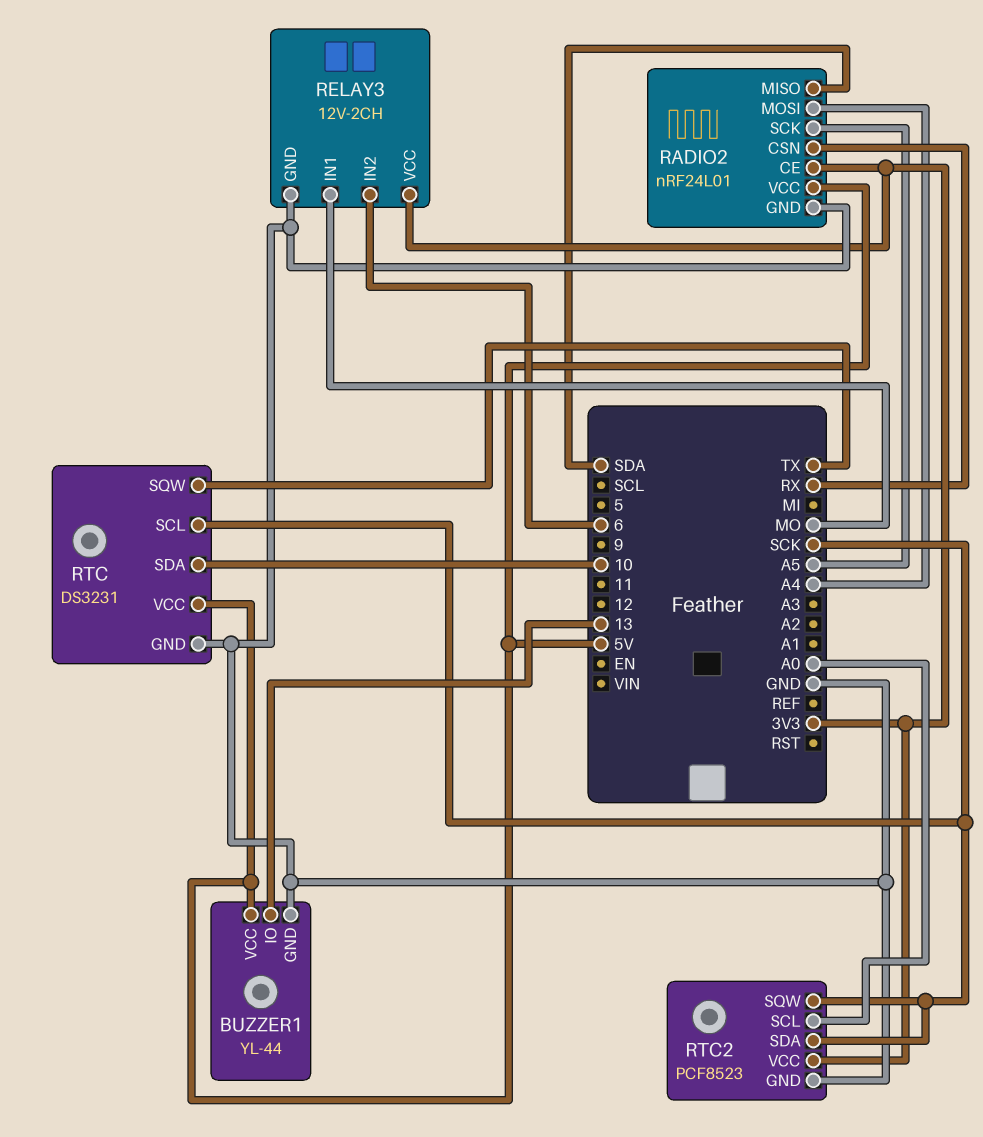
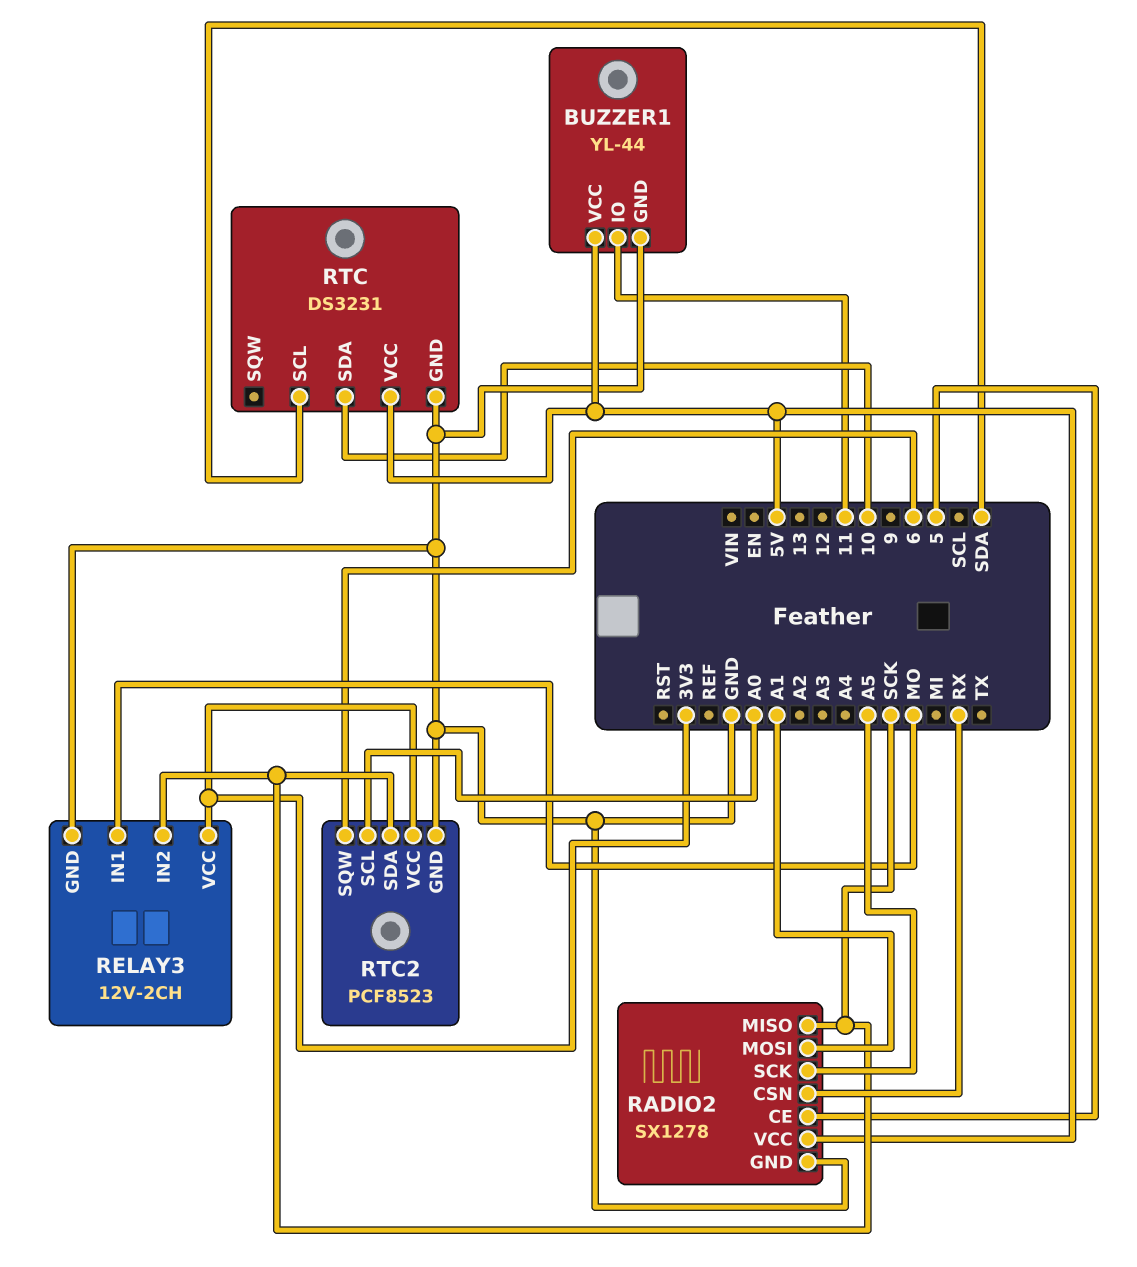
BUZZER1 pin IO: 13 -> 11
RADIO2: nRF24L01 -> SX1278
RADIO2 pin CE: 3V3 -> 5
RADIO2 pin MISO: SDA -> SCK
RADIO2 pin MOSI: A4 -> A1
RELAY3 pin IN2: 6 -> SCK
RTC pin SCL: SCK -> SDA
RTC pin SQW: TX -> none
RTC2 pin SQW: SCK -> 6

